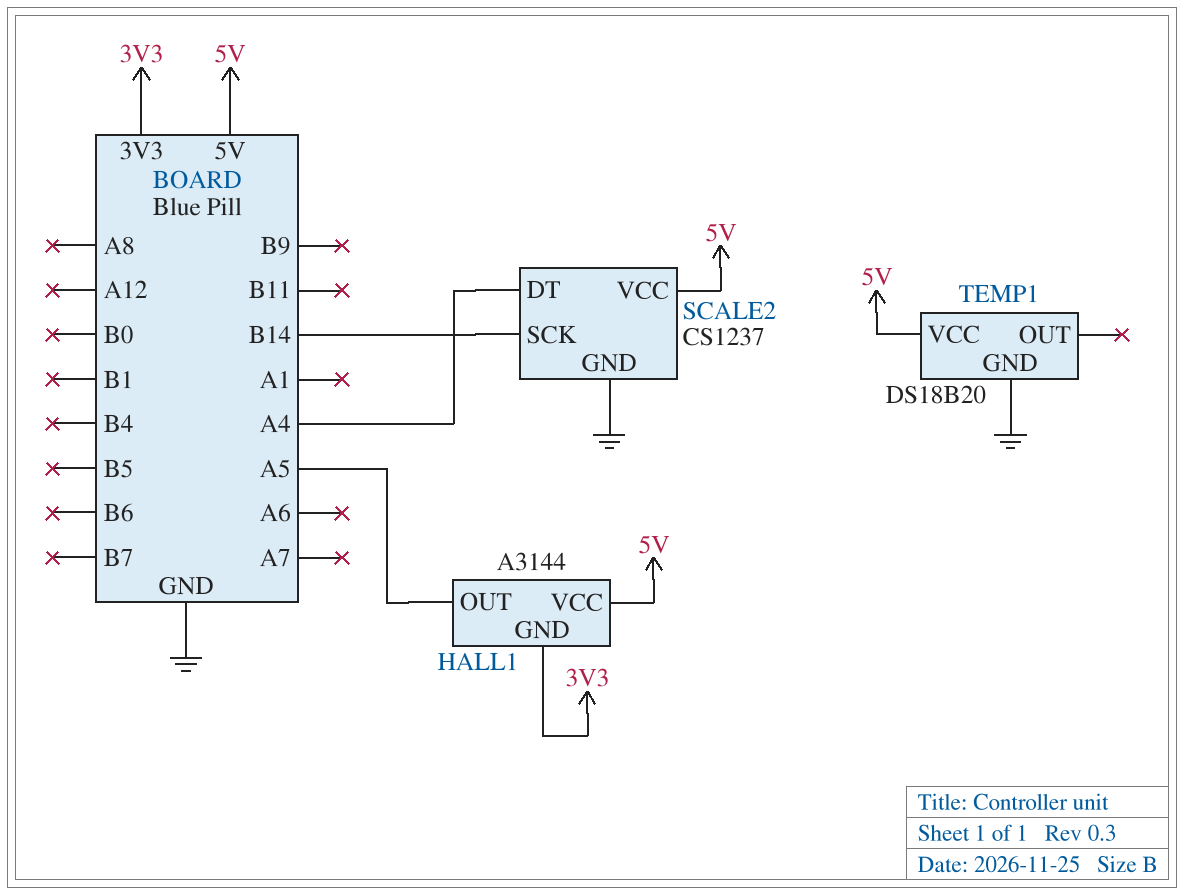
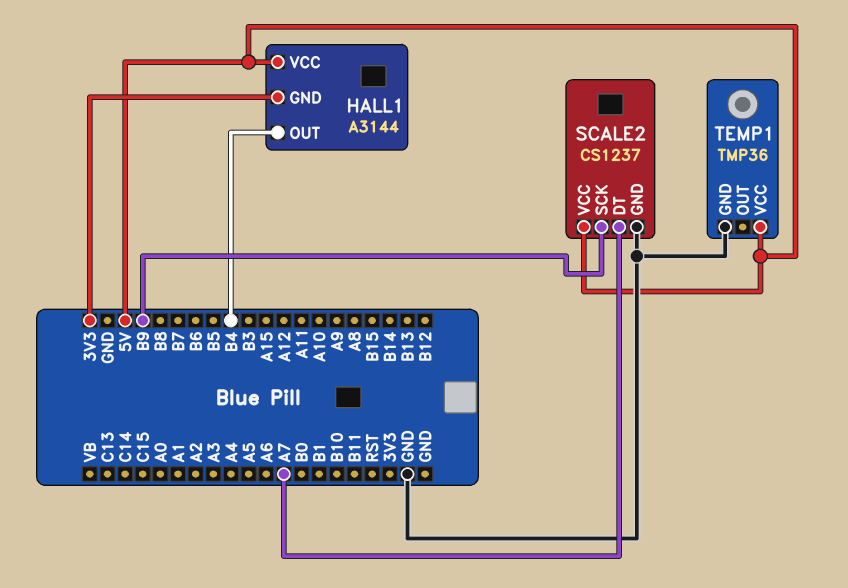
HALL1 pin OUT: A5 -> B4
SCALE2 pin DT: A4 -> A7
SCALE2 pin SCK: B14 -> B9
TEMP1: DS18B20 -> TMP36

